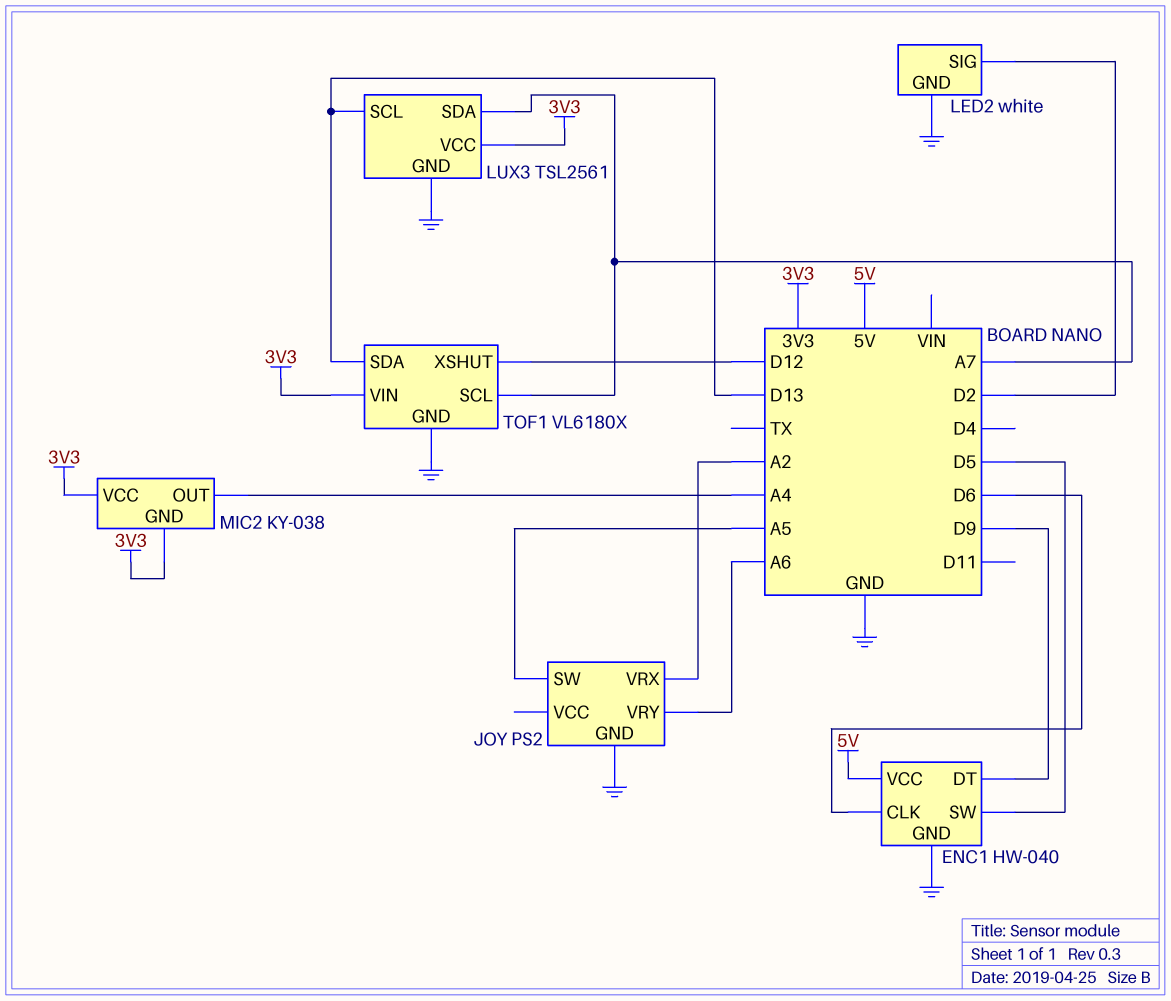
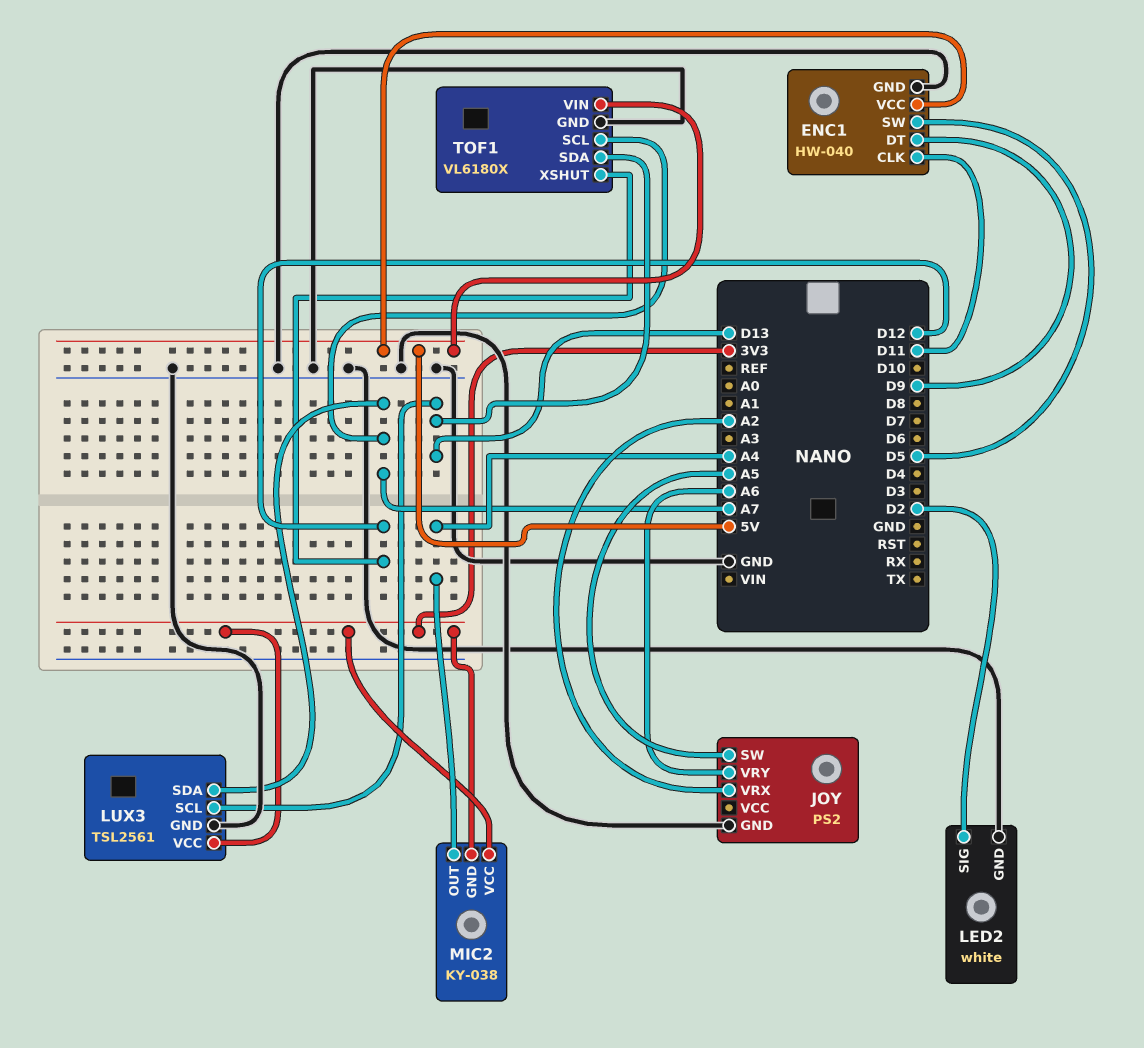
ENC1 pin CLK: D6 -> D11
TOF1 pin VIN: 3V3 -> 5V

